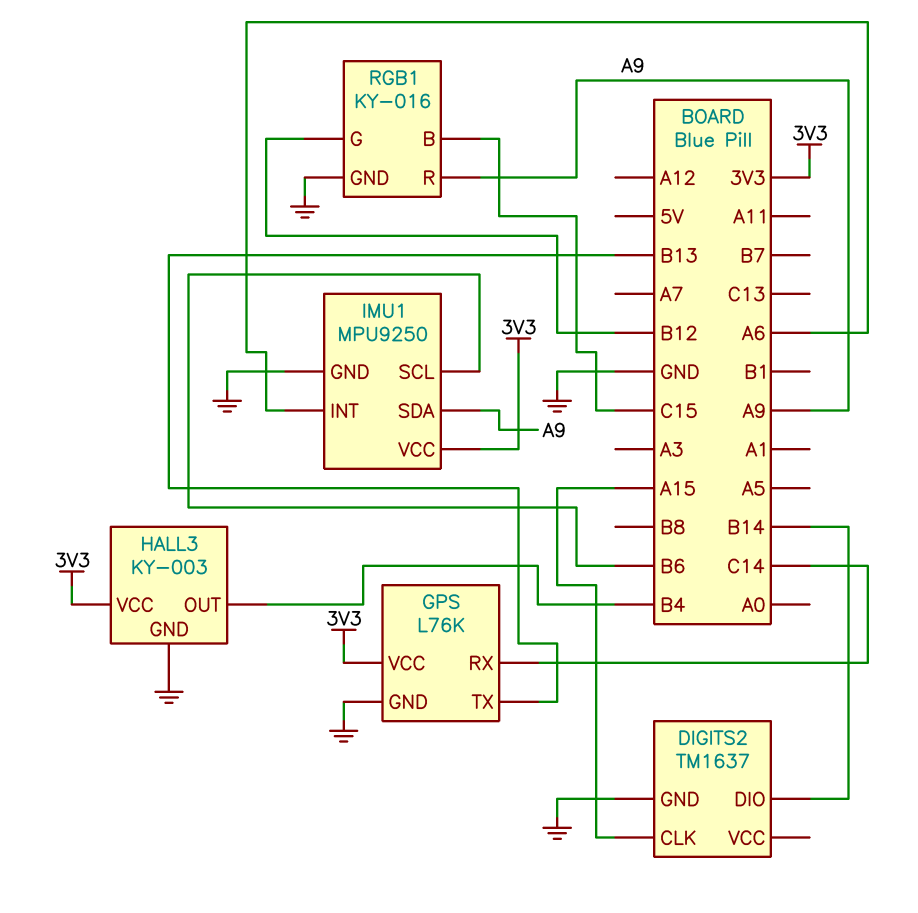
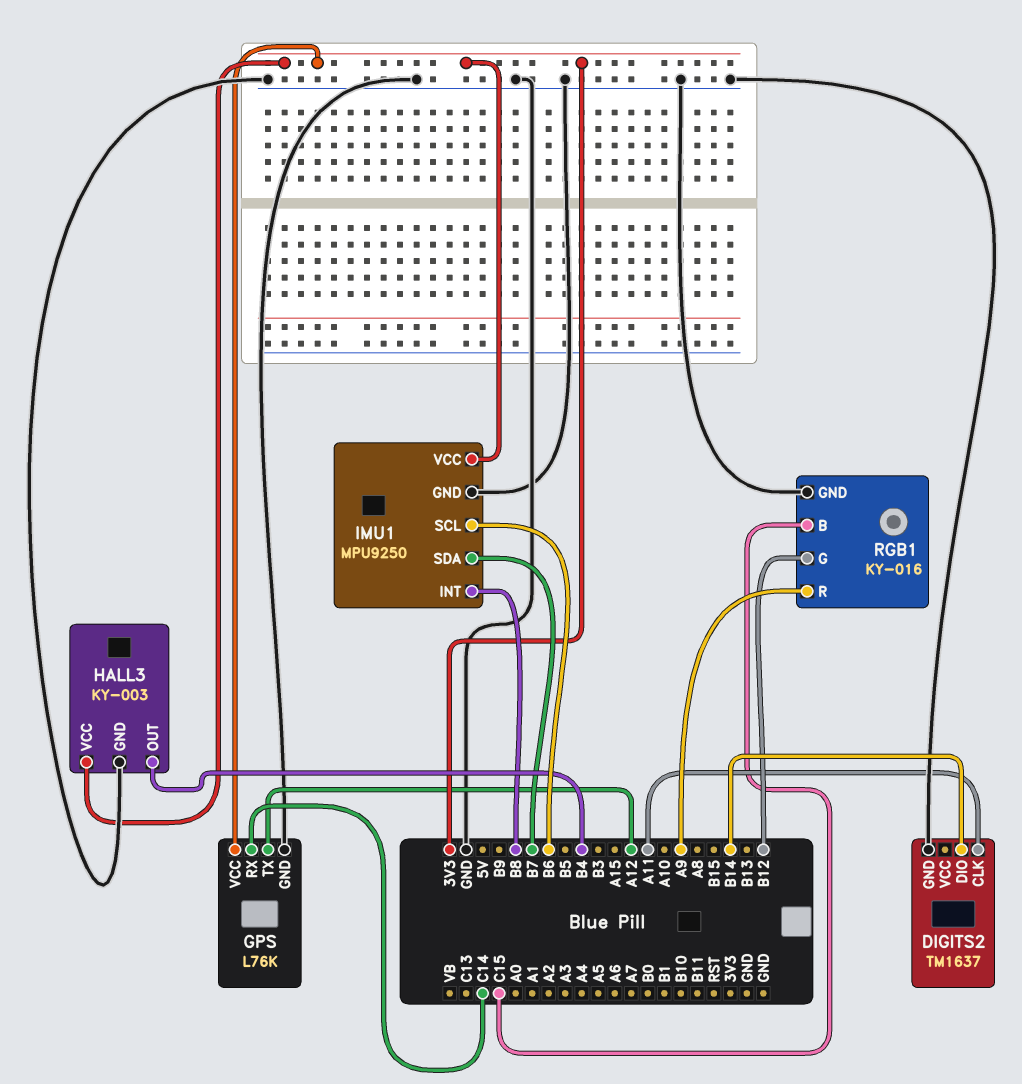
DIGITS2 pin CLK: A15 -> A11
GPS pin TX: B13 -> A12
IMU1 pin INT: A6 -> B8
IMU1 pin SDA: A9 -> B7

